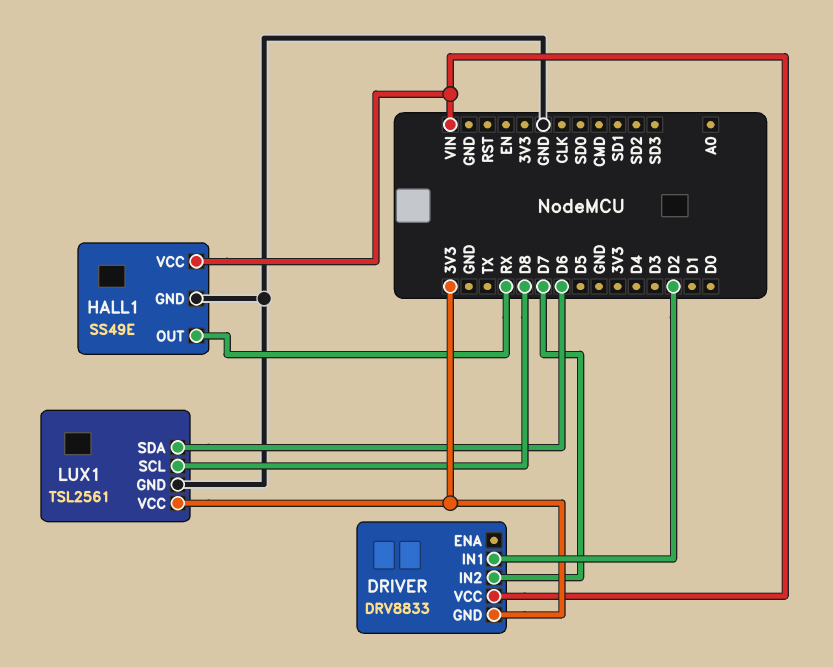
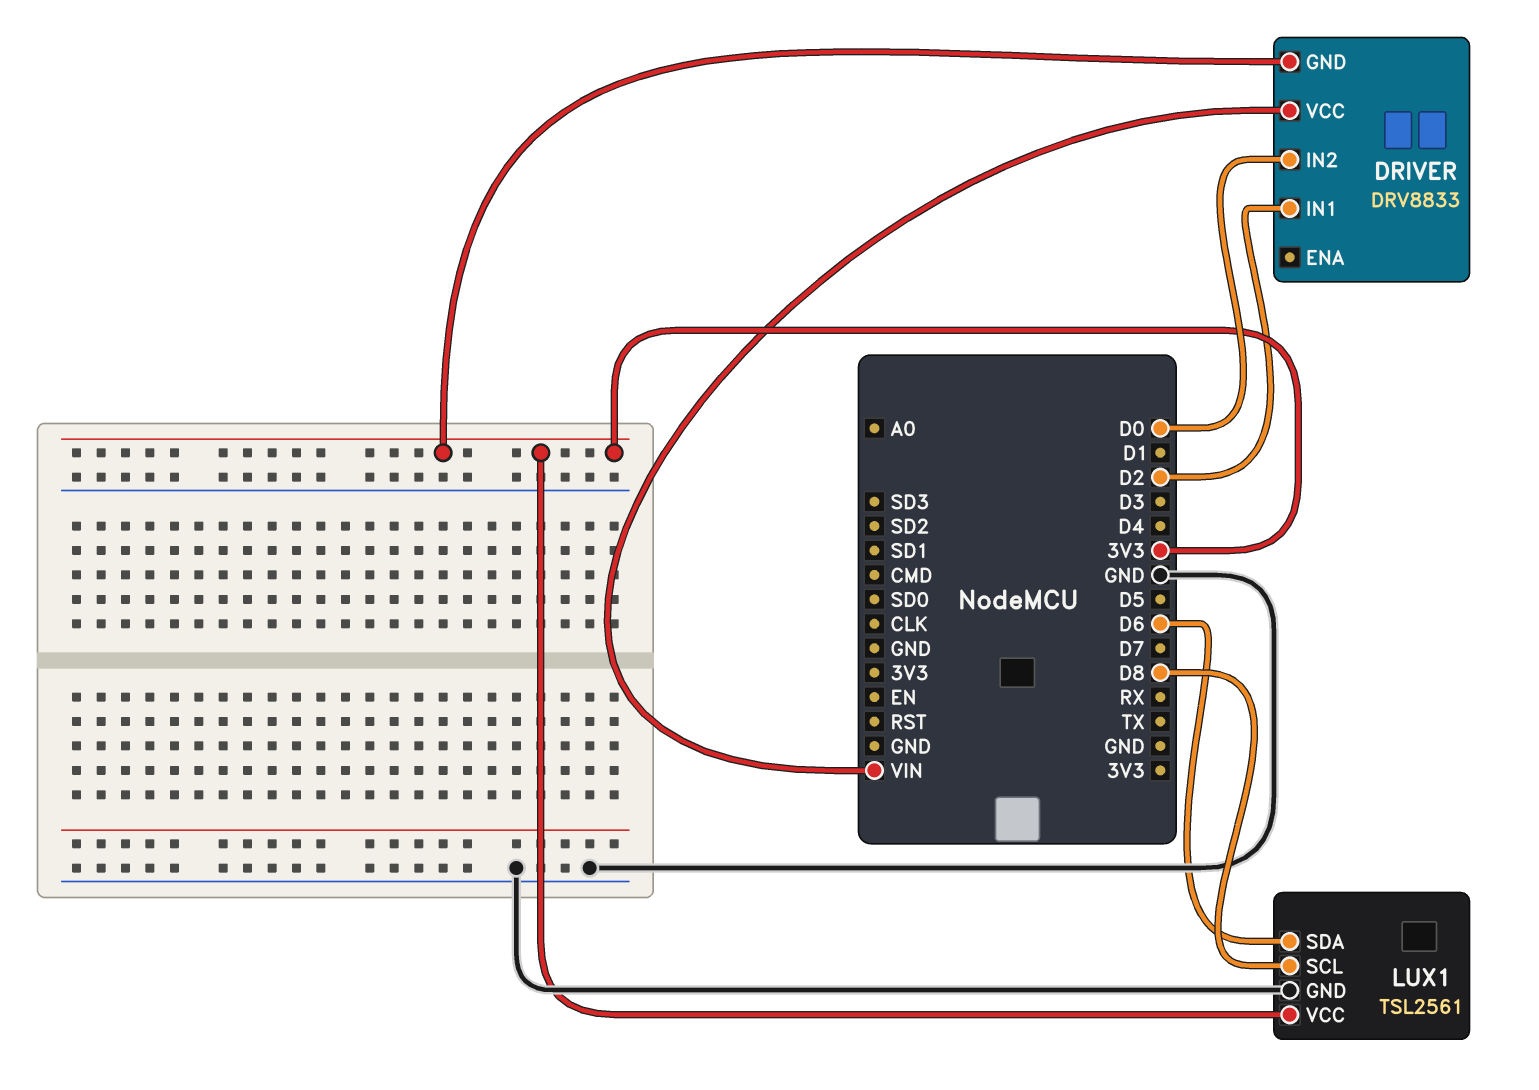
DRIVER pin IN2: D7 -> D0
HALL1: SS49E -> none
HALL1 pin GND: GND -> none
HALL1 pin OUT: RX -> none
HALL1 pin VCC: VIN -> none

